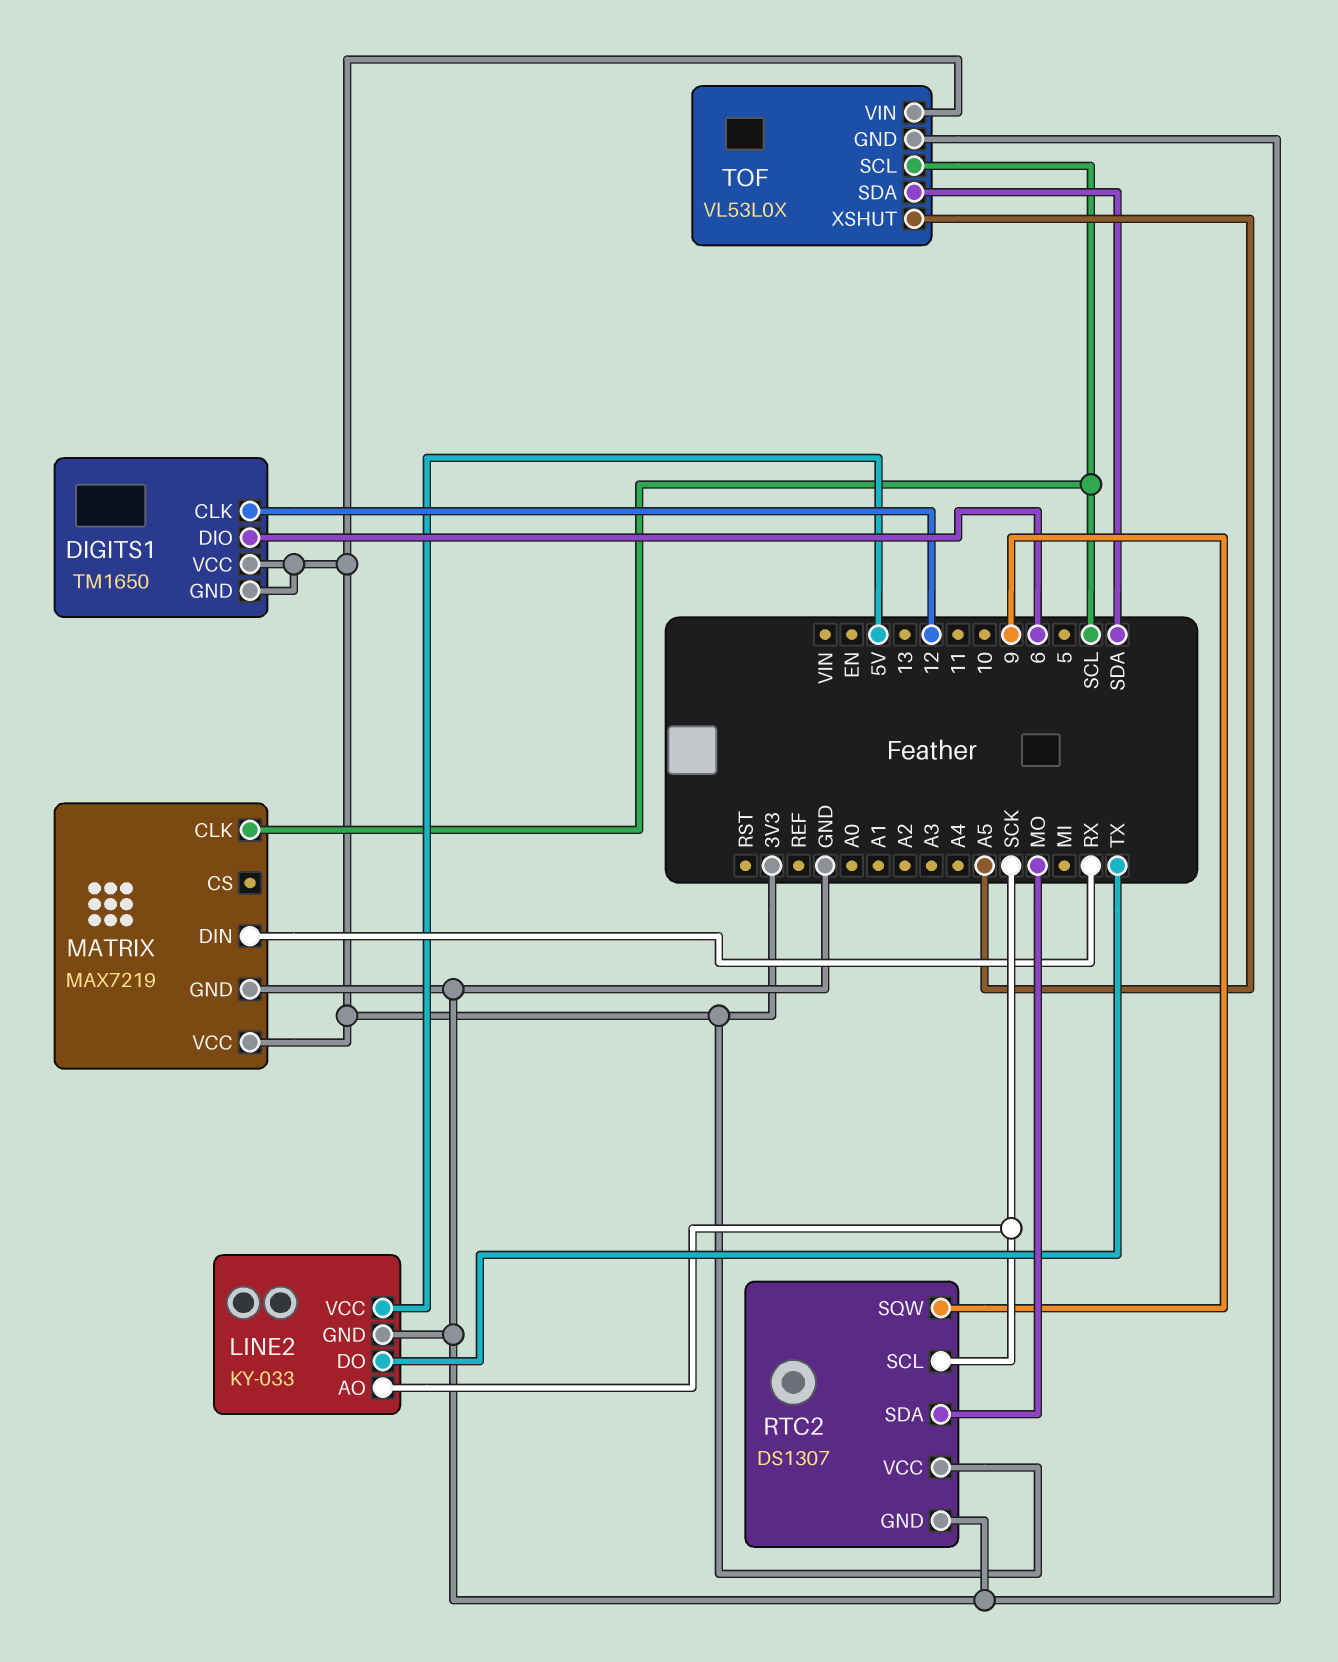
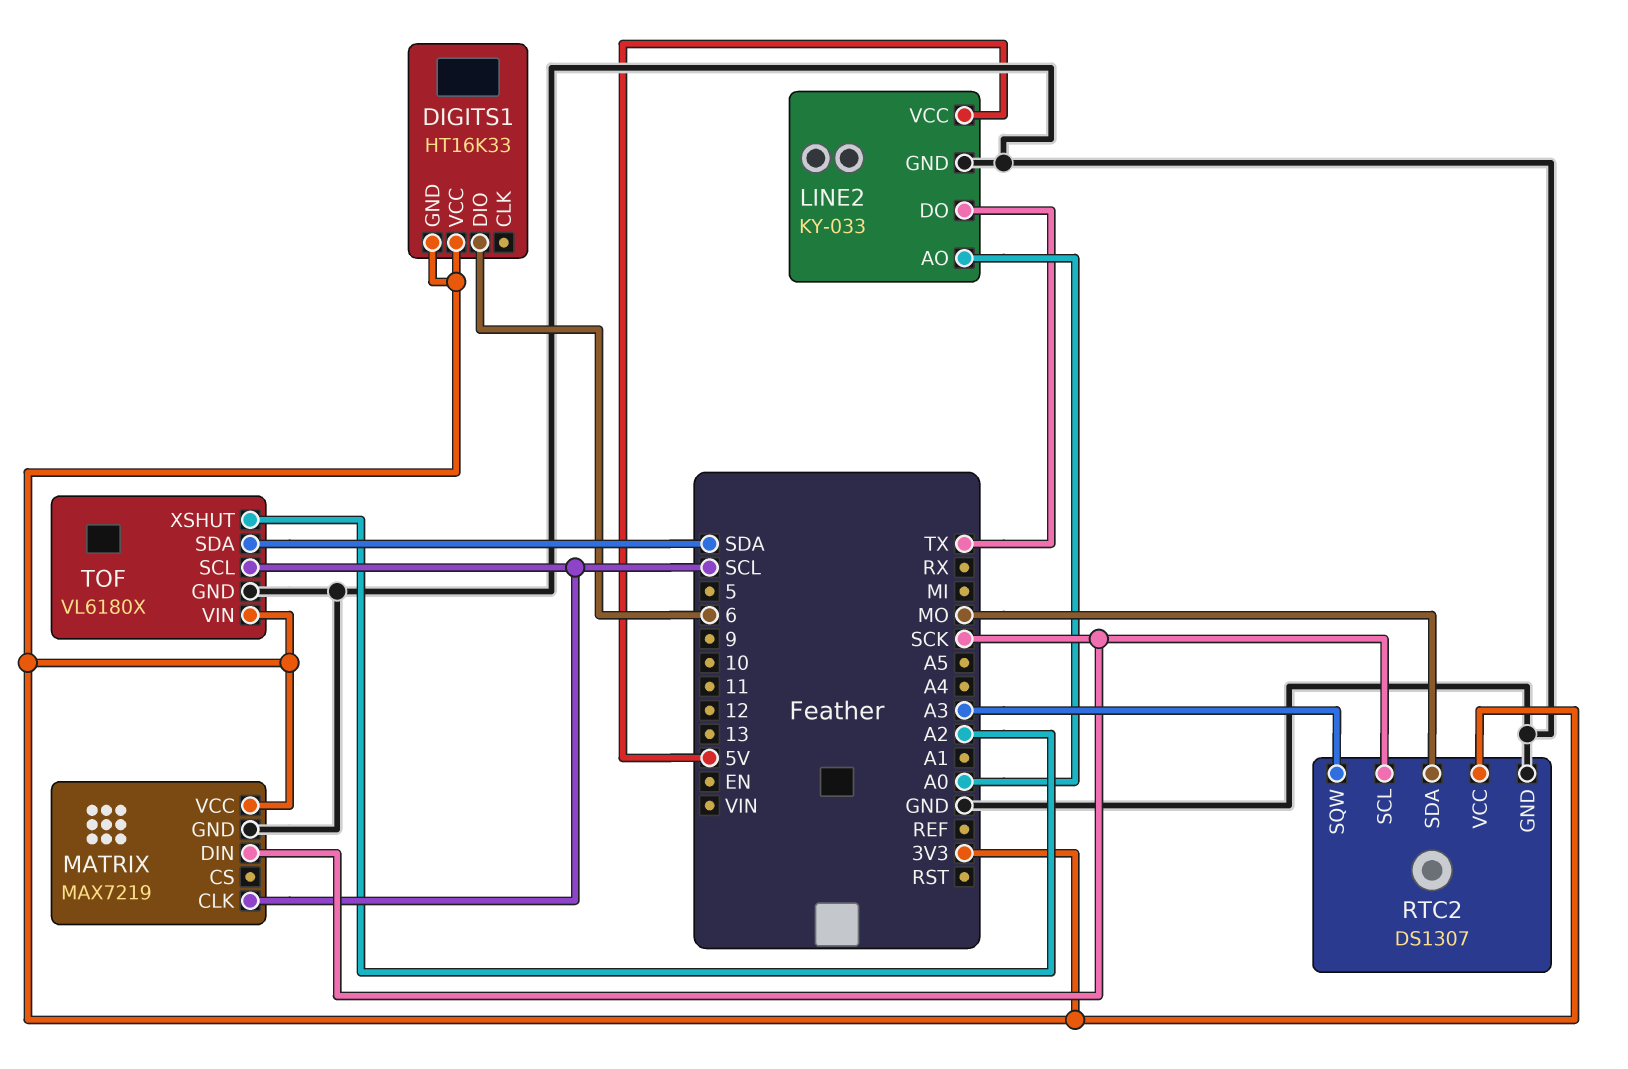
DIGITS1: TM1650 -> HT16K33
DIGITS1 pin CLK: 12 -> none
LINE2 pin AO: SCK -> A0
MATRIX pin DIN: RX -> SCK
RTC2 pin SQW: 9 -> A3
TOF: VL53L0X -> VL6180X
TOF pin XSHUT: A5 -> A2

